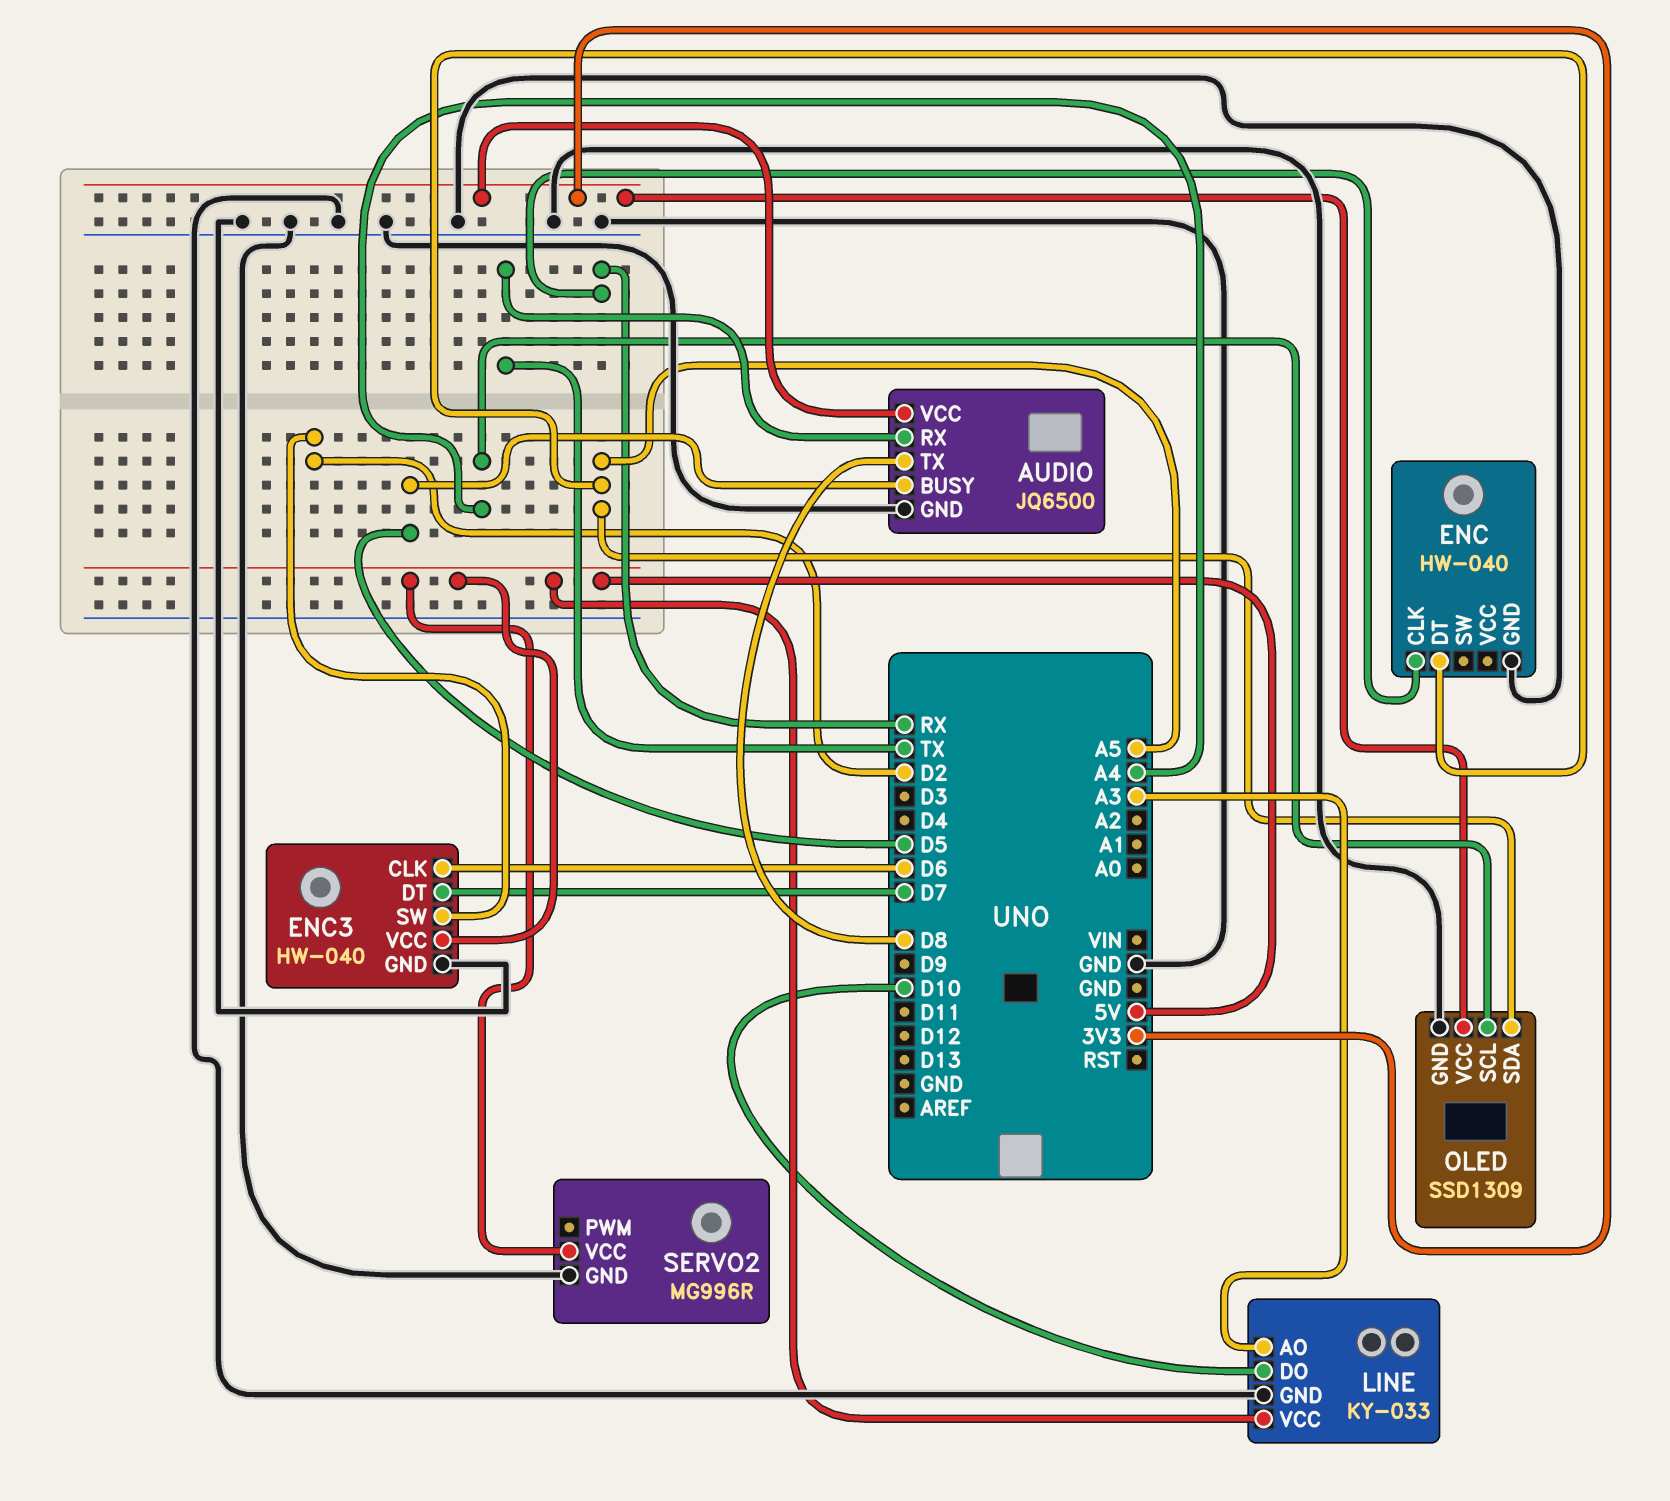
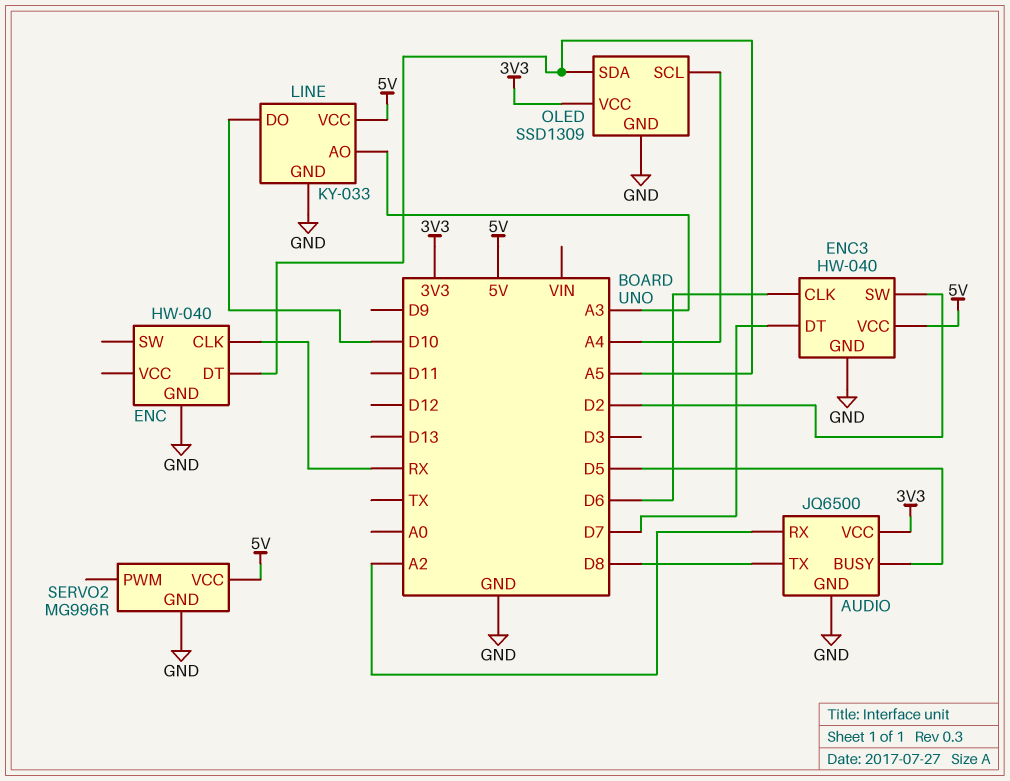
AUDIO pin RX: TX -> A2

